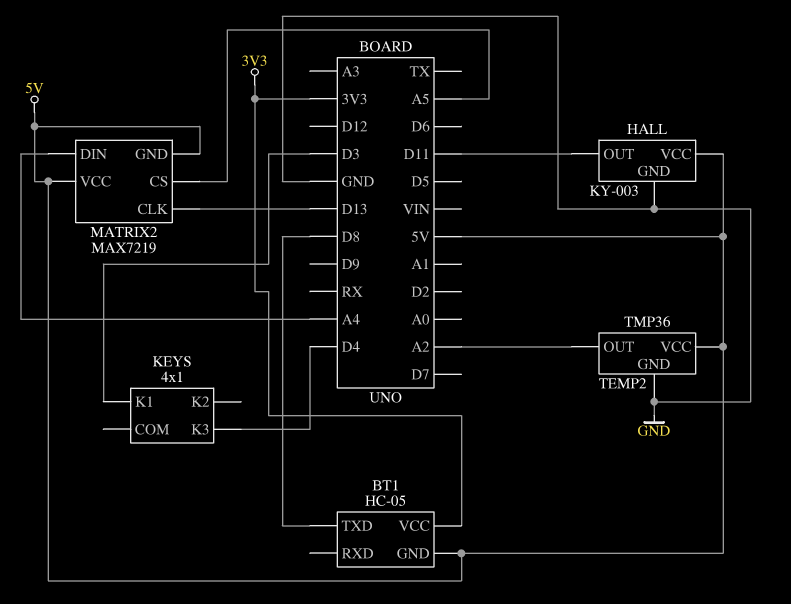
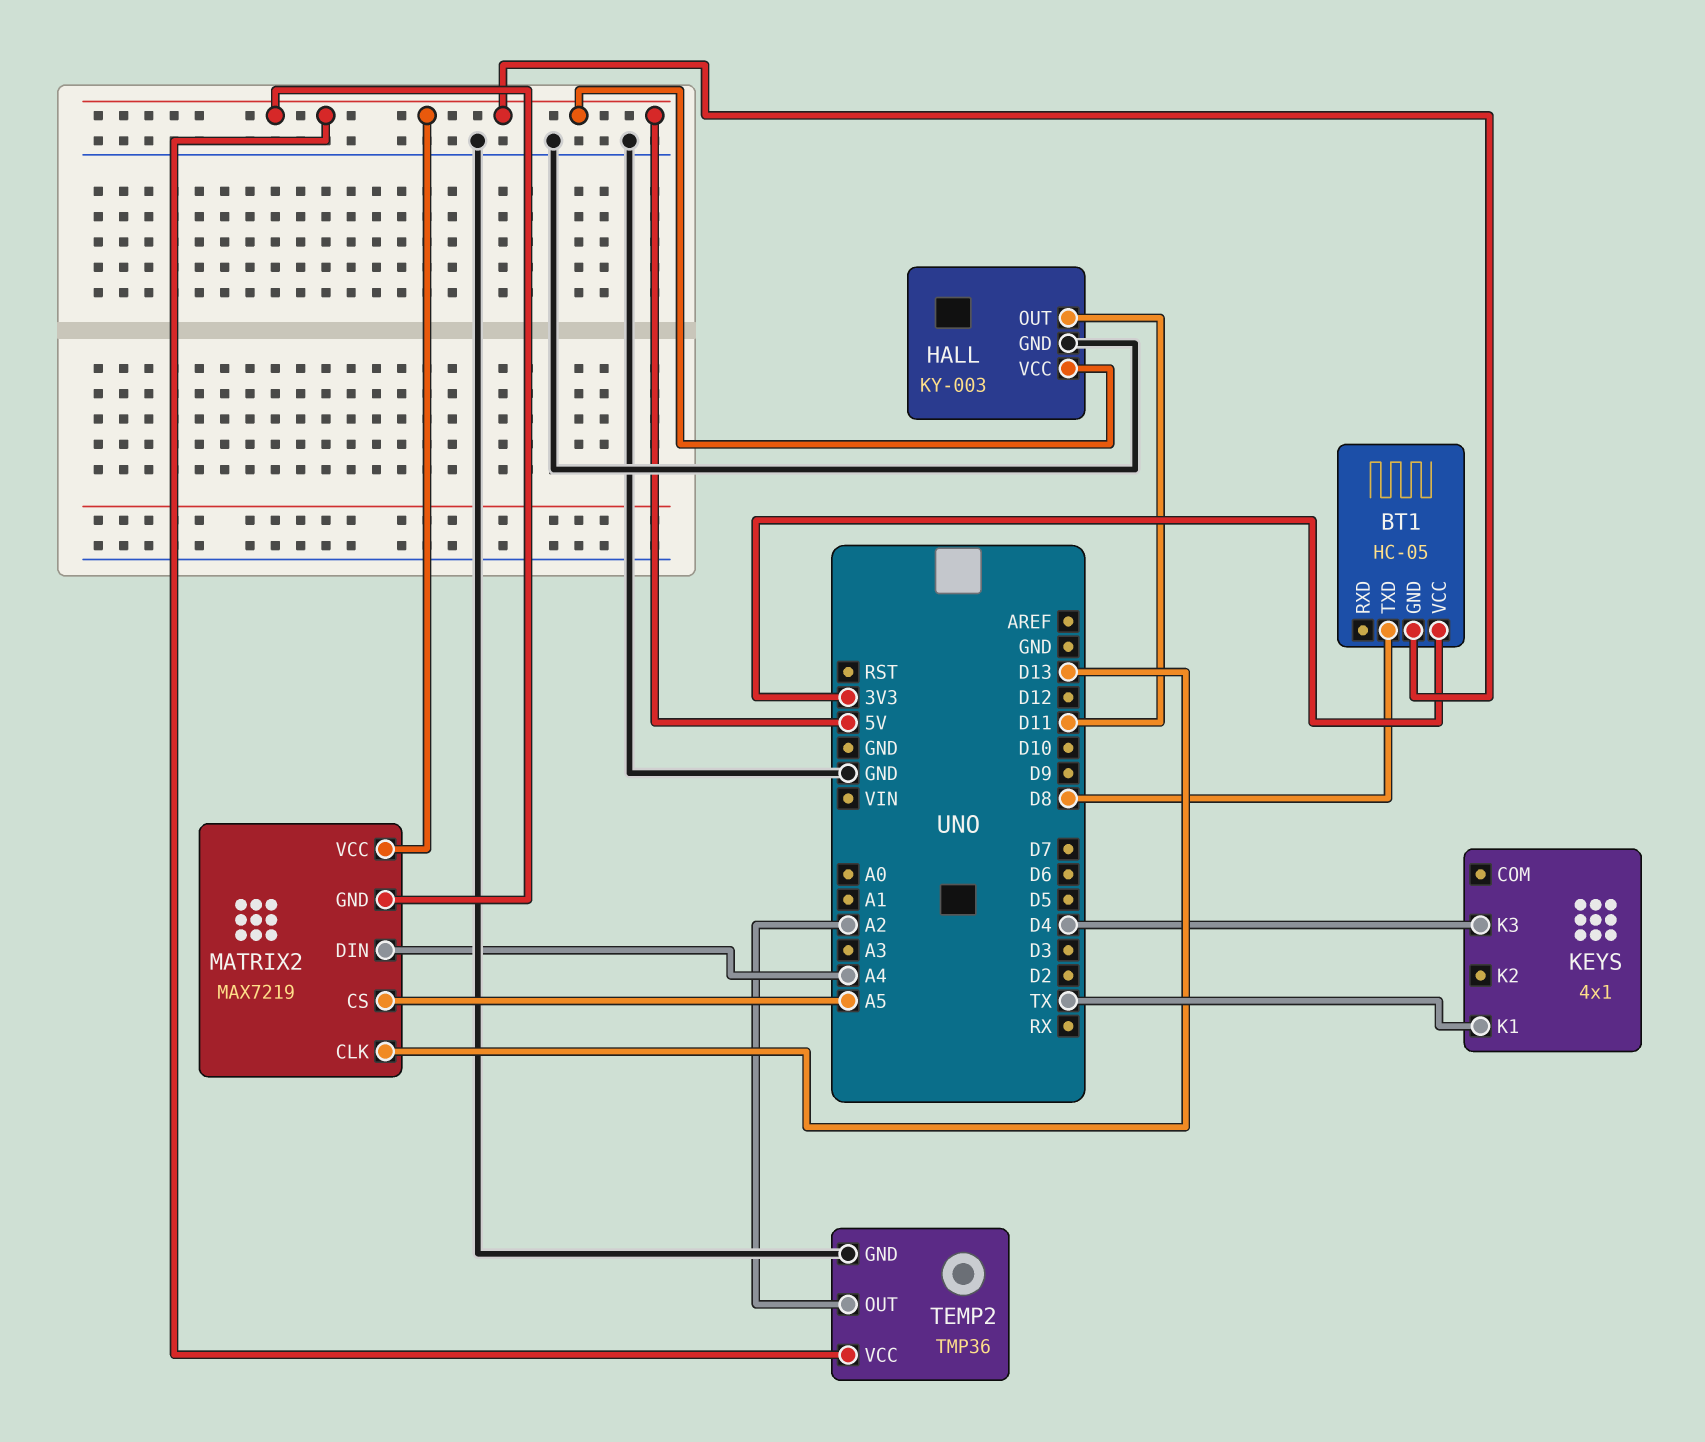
KEYS pin K1: D3 -> TX

